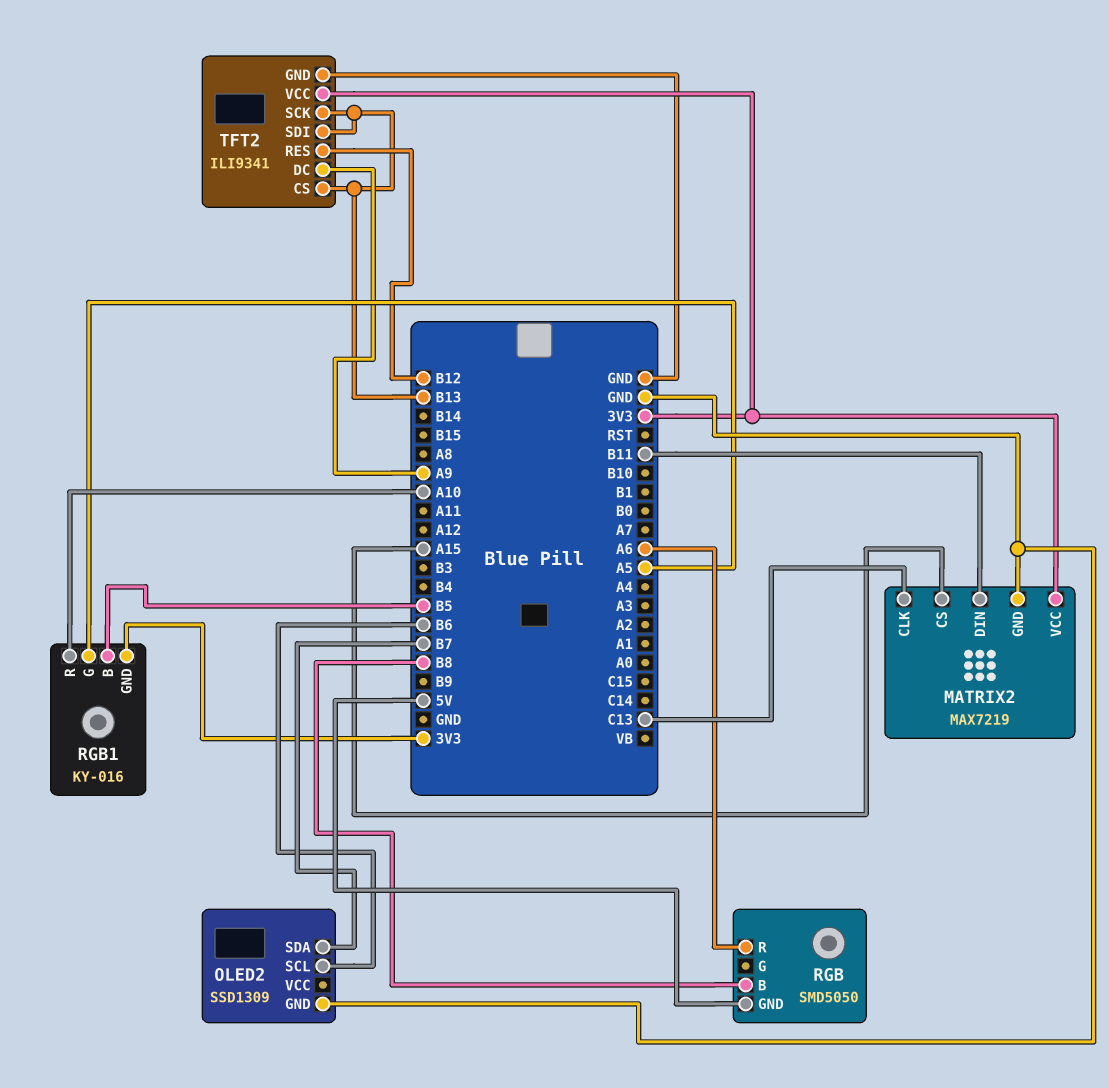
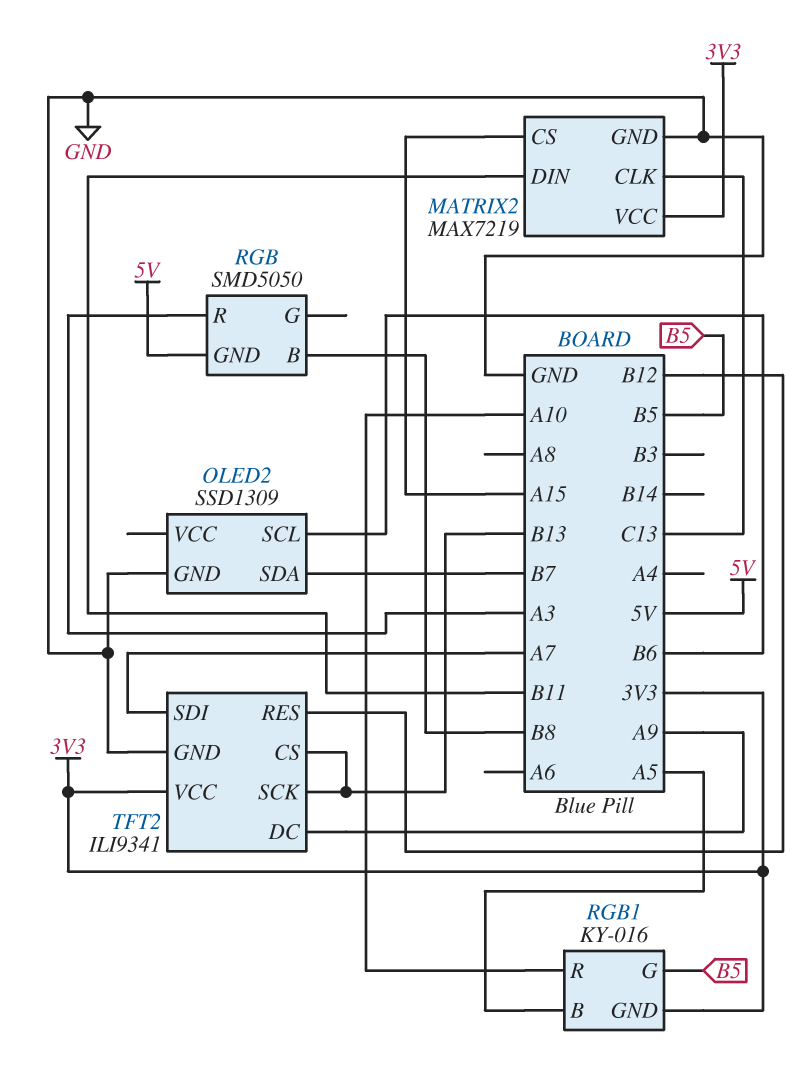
RGB pin R: A6 -> A3
RGB1 pin B: B5 -> A5
RGB1 pin G: A5 -> B5
TFT2 pin SDI: B13 -> A7

